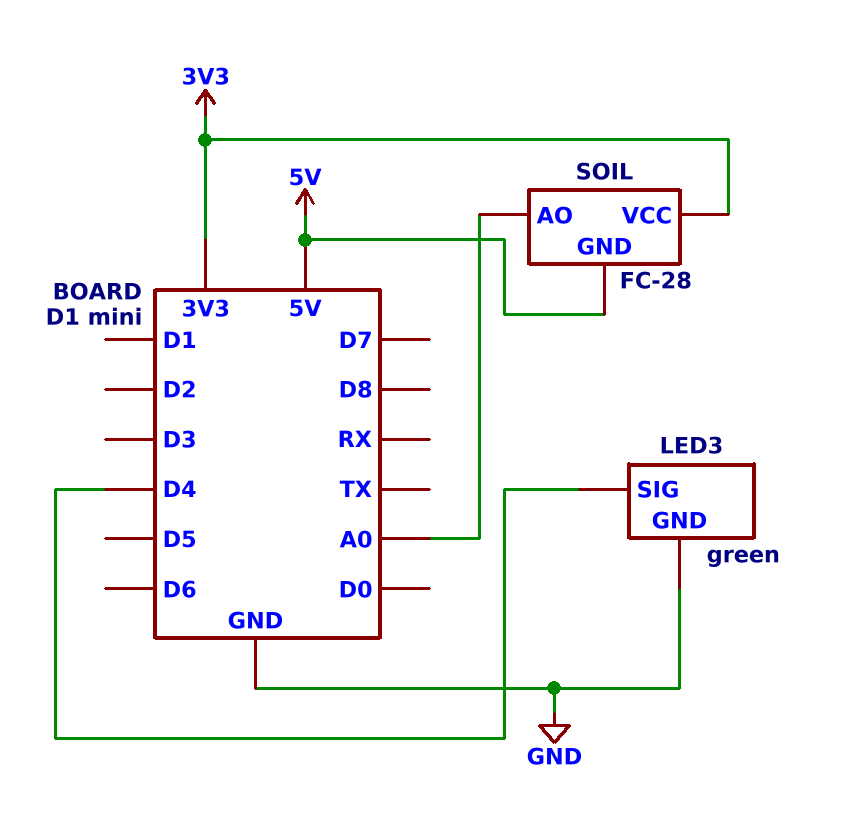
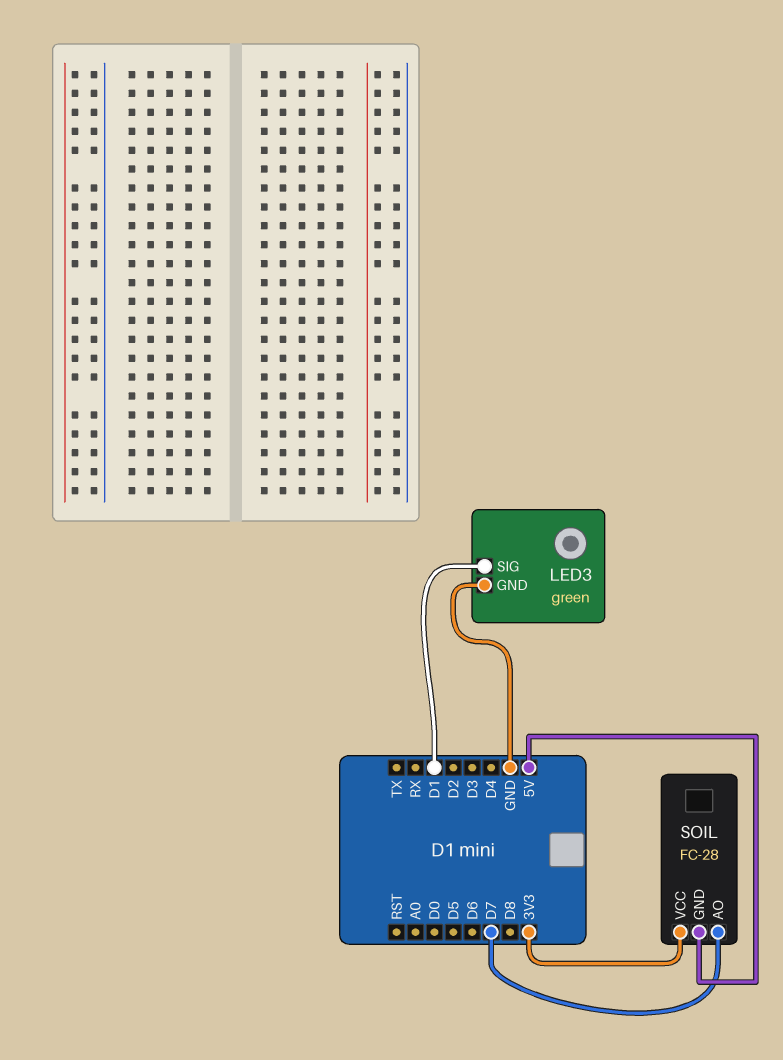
LED3 pin SIG: D4 -> D1
SOIL pin AO: A0 -> D7

